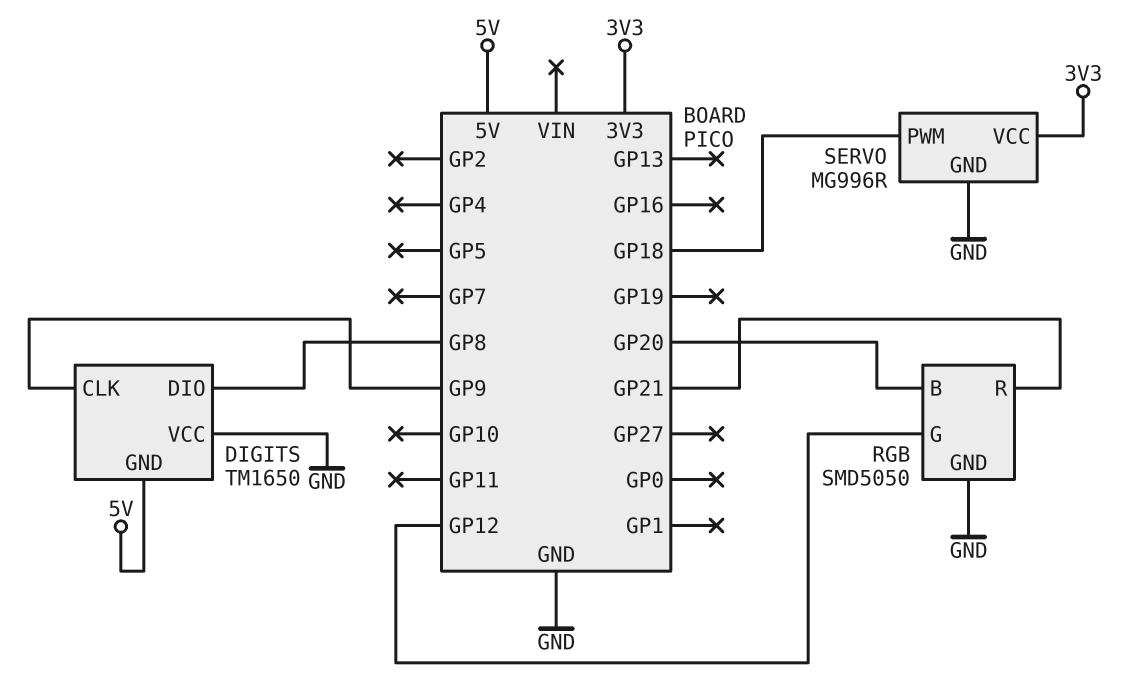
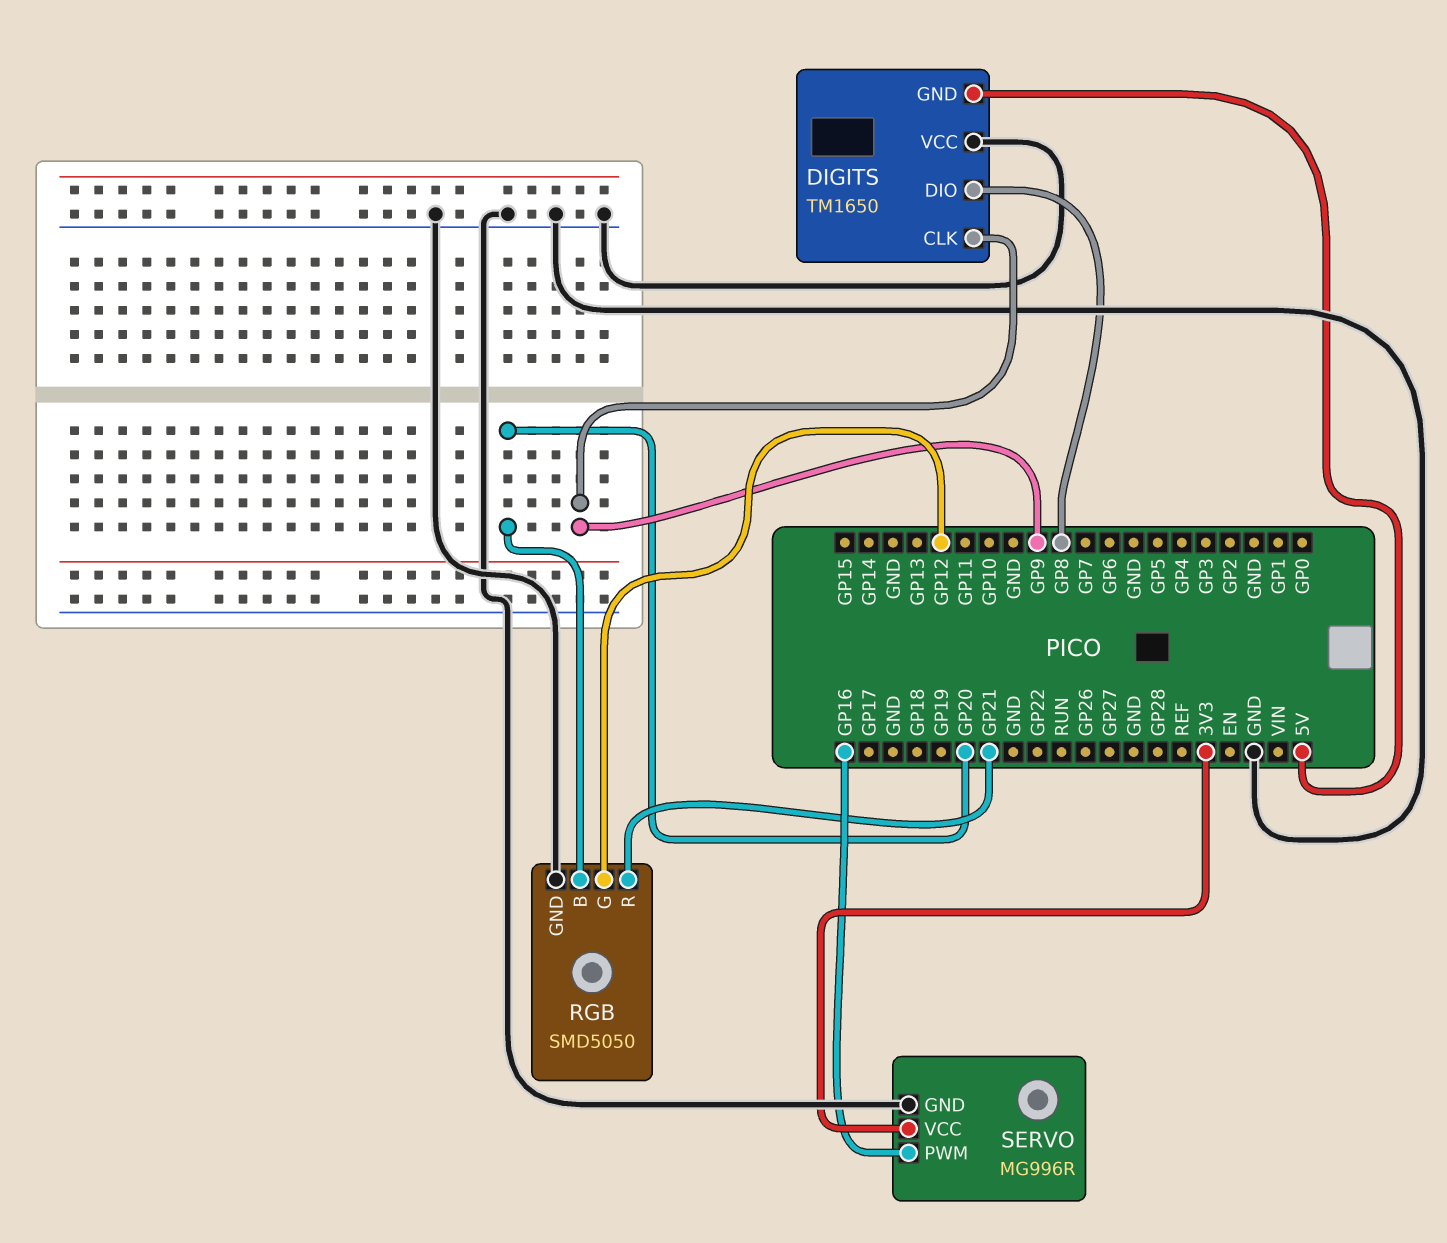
SERVO pin PWM: GP18 -> GP16

